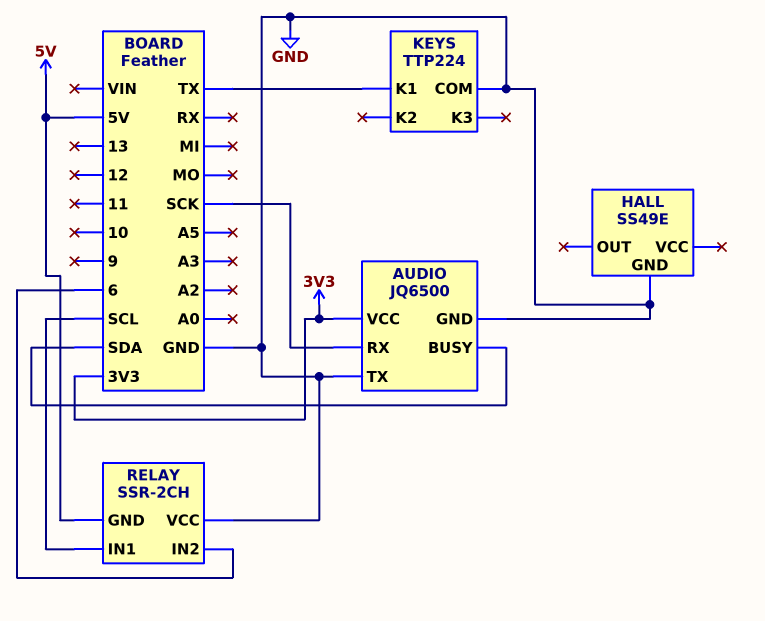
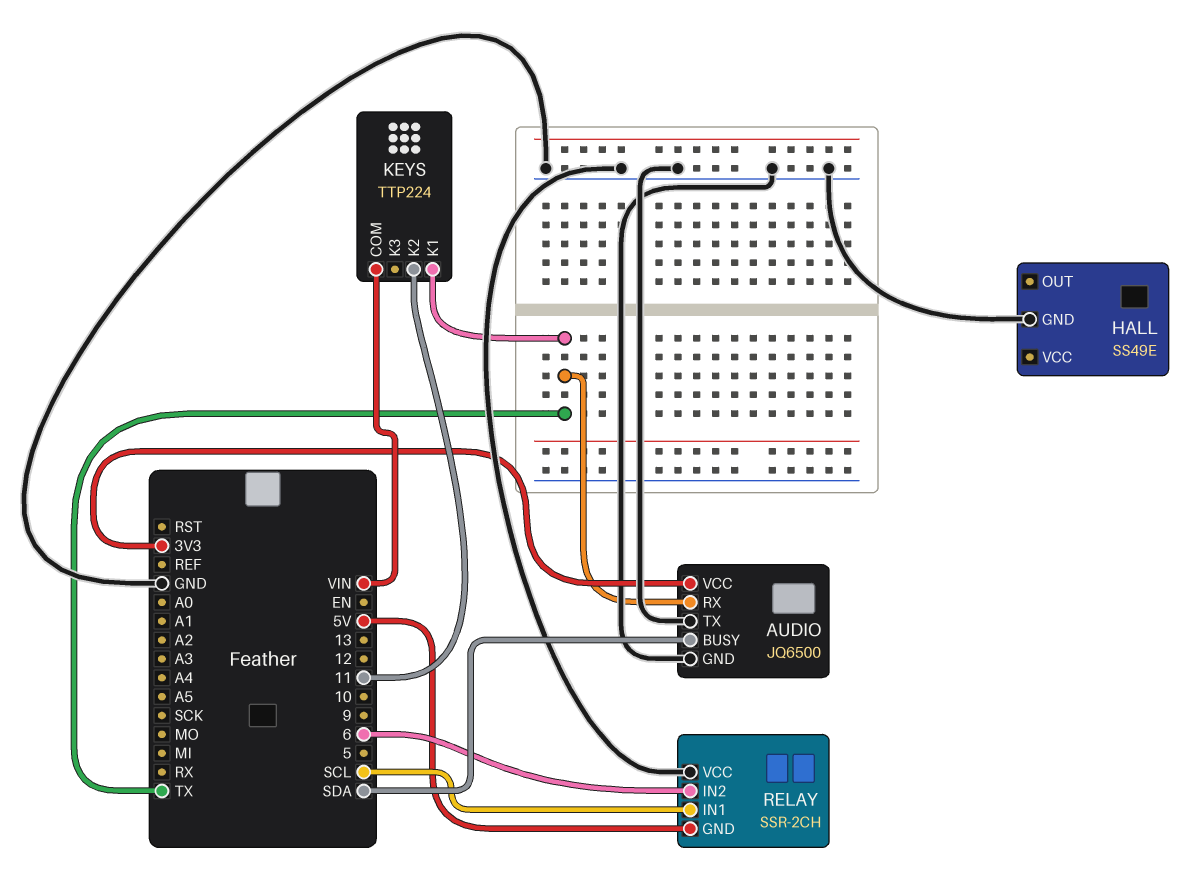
AUDIO pin RX: SCK -> TX
KEYS pin COM: GND -> VIN
KEYS pin K2: none -> 11

